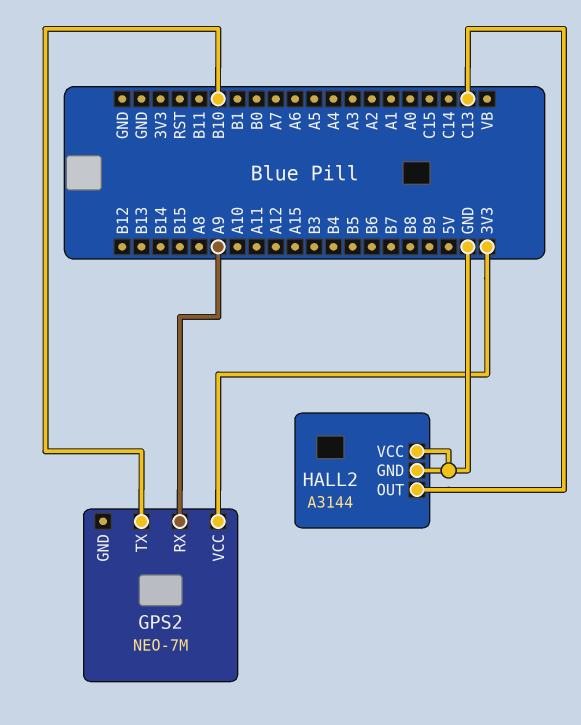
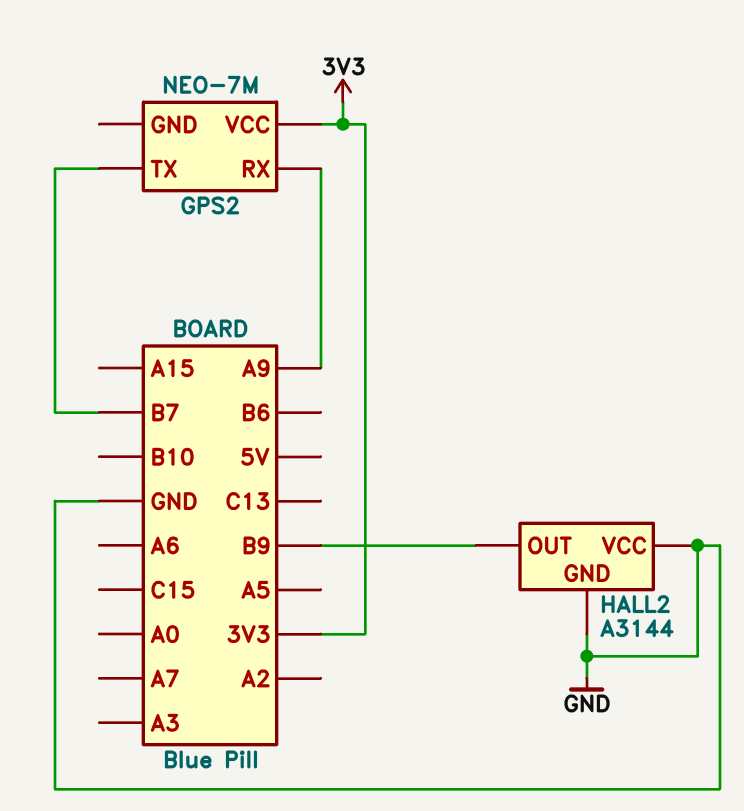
GPS2 pin TX: B10 -> B7
HALL2 pin OUT: C13 -> B9

